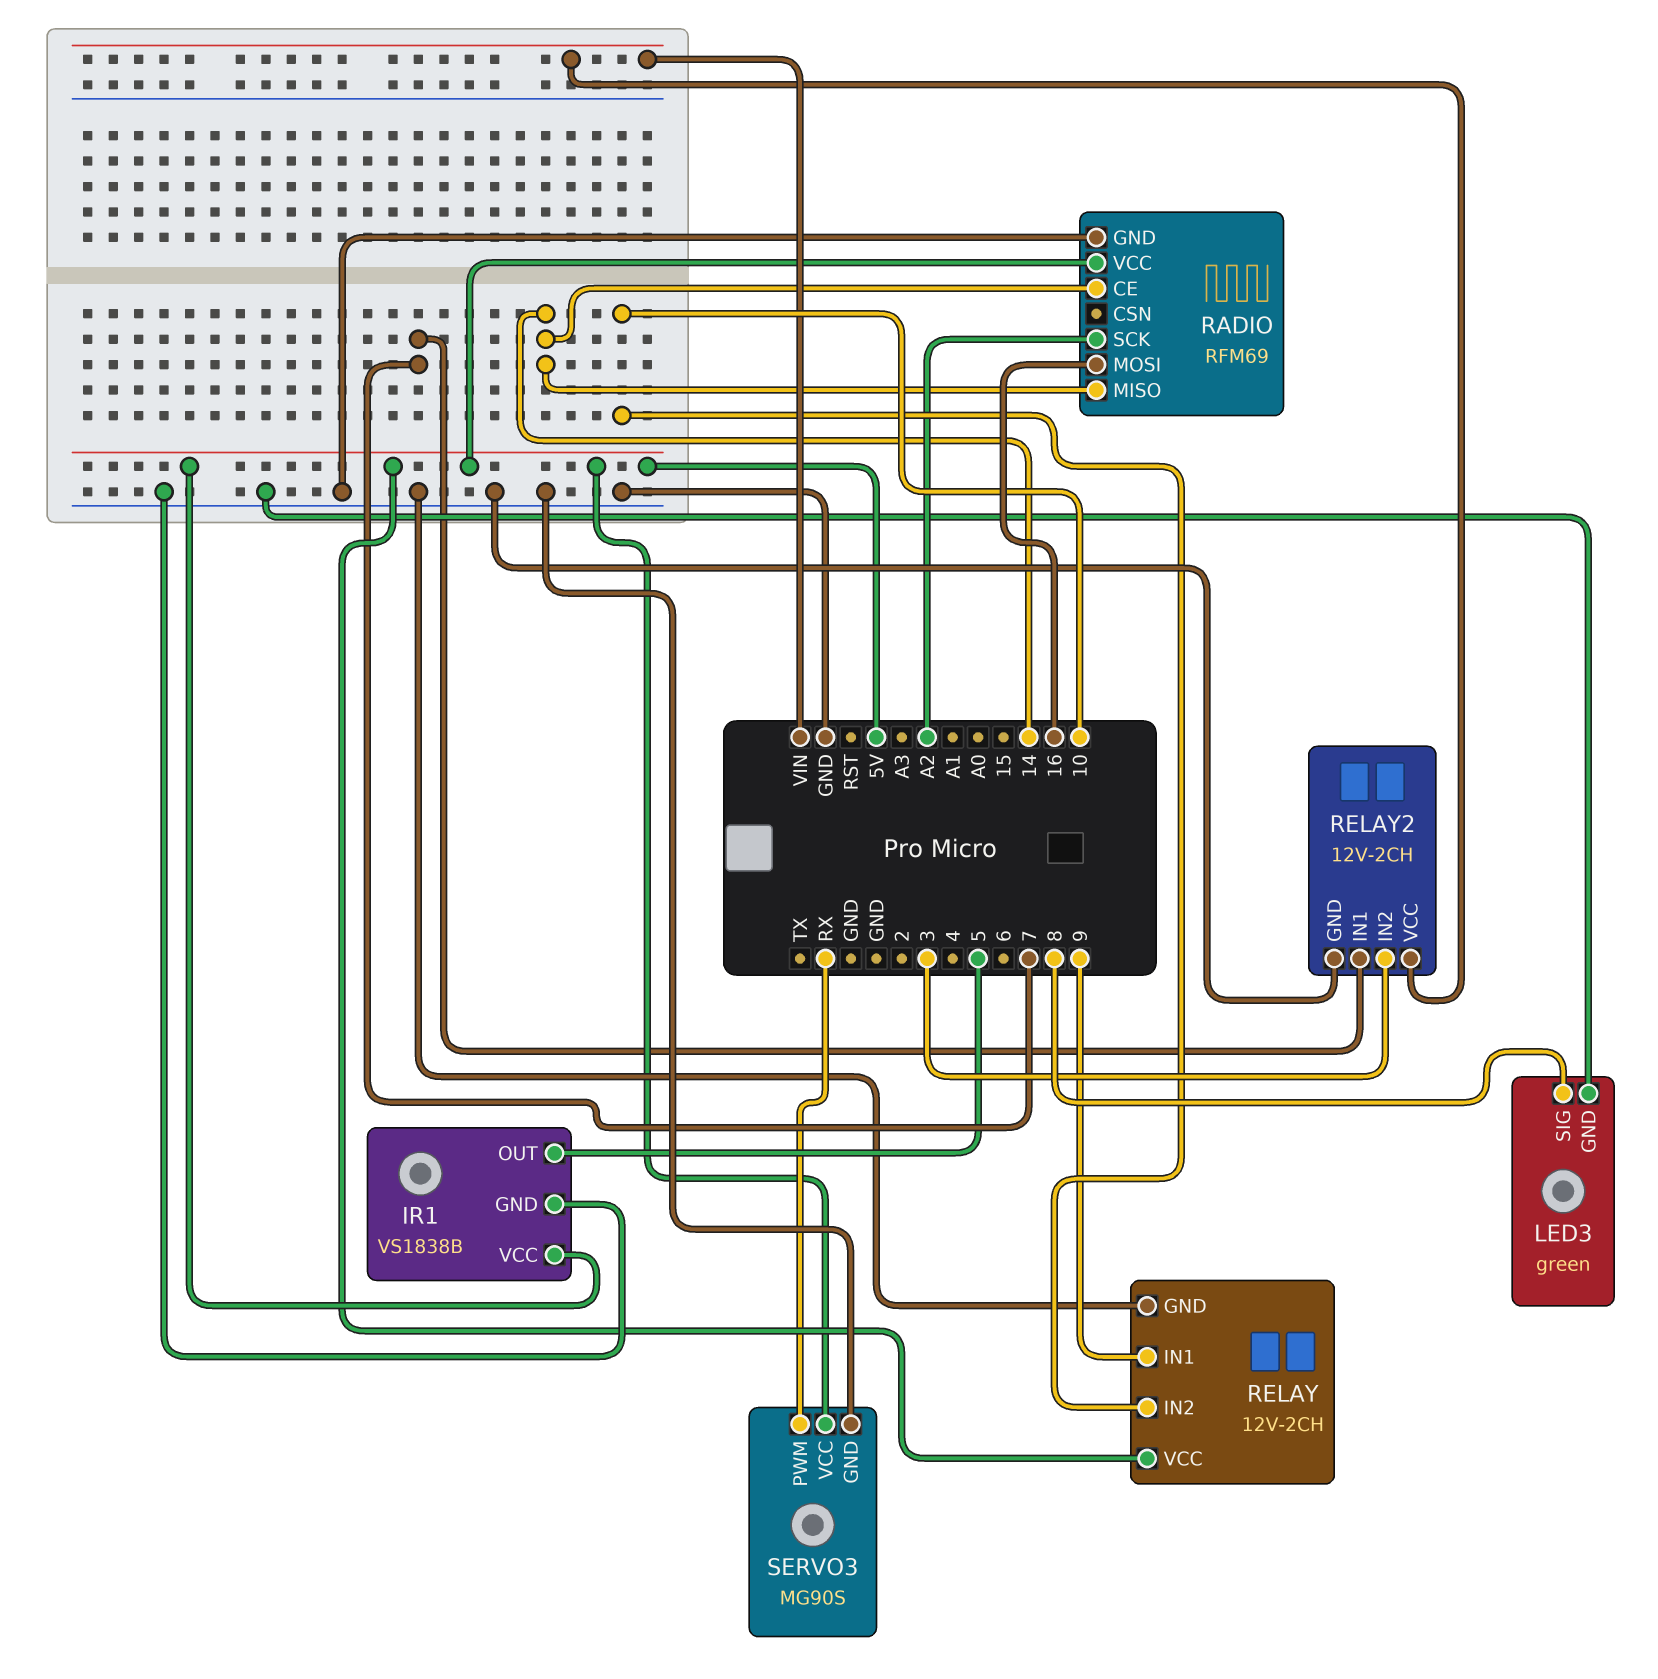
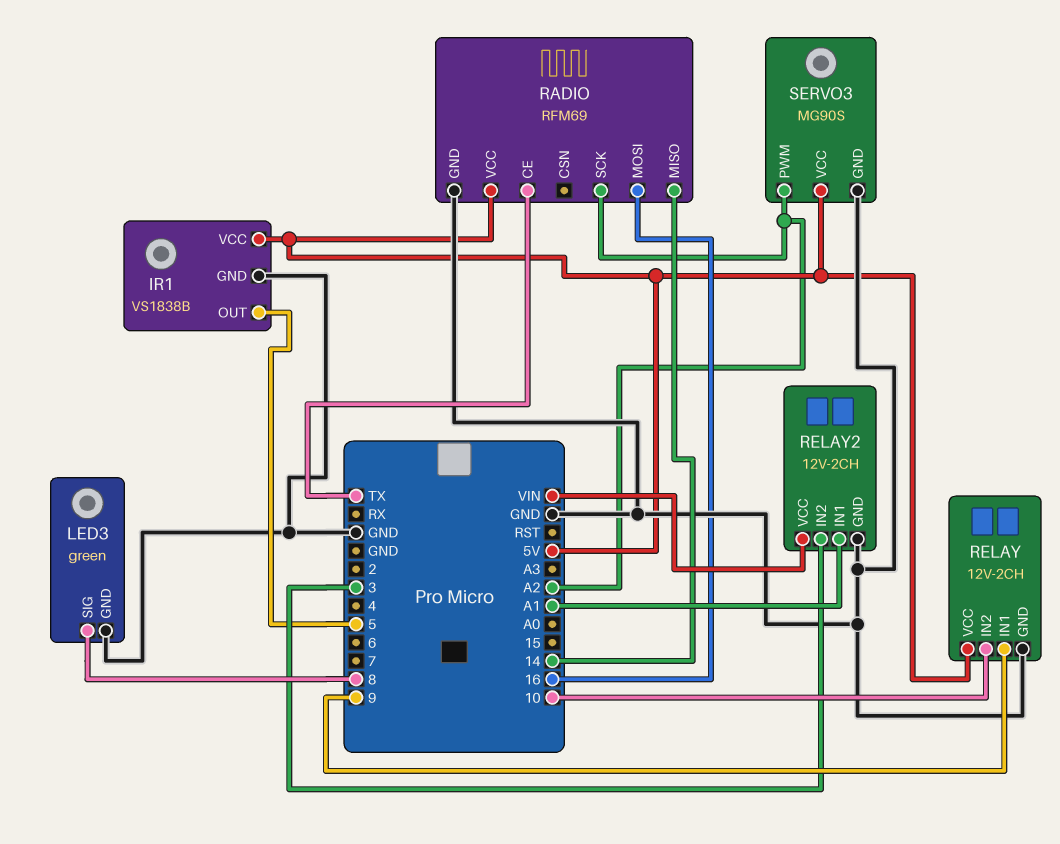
RADIO pin CE: 14 -> TX
RELAY2 pin IN1: 7 -> A1
SERVO3 pin PWM: RX -> A2

